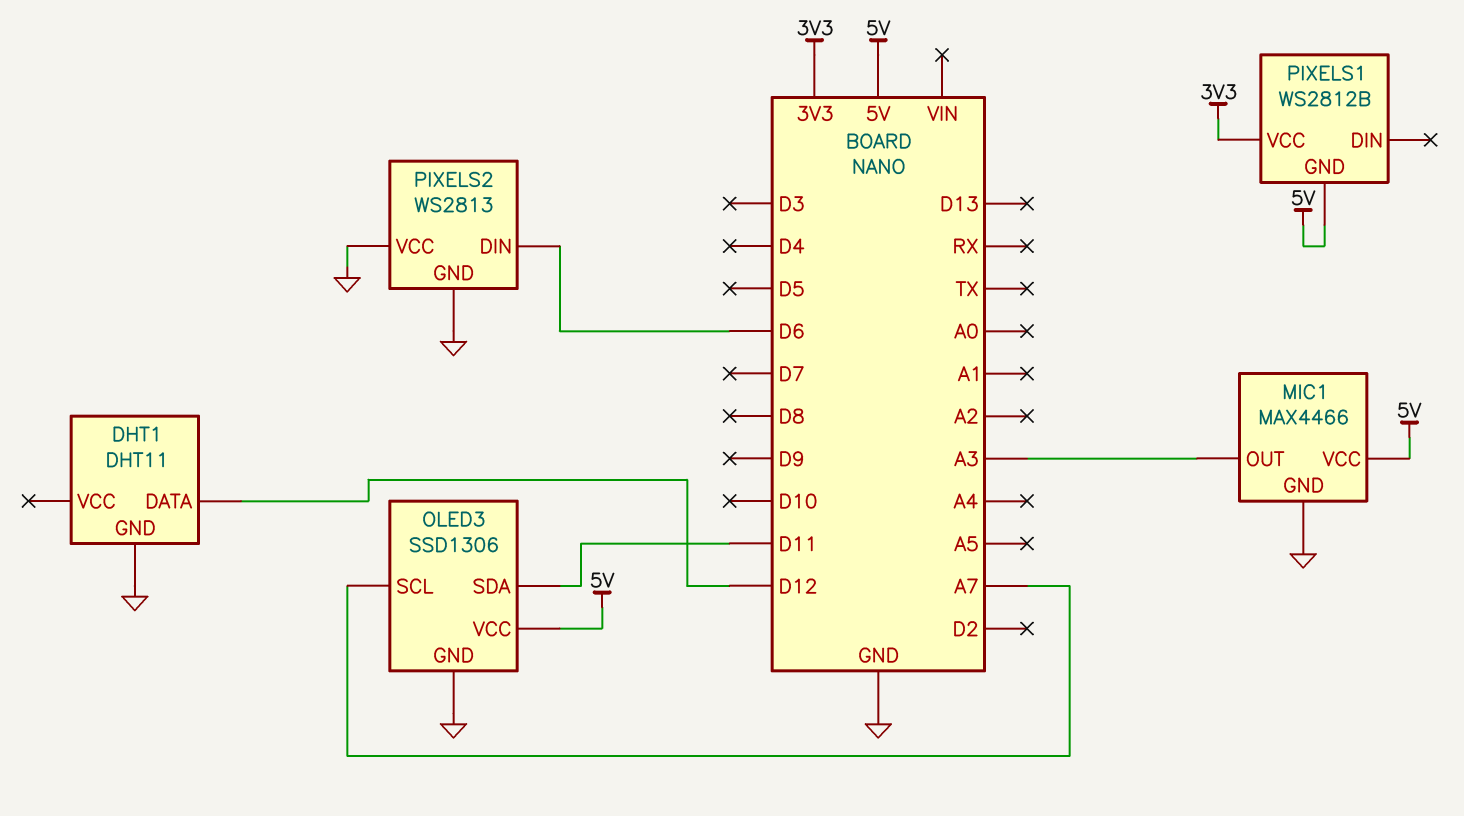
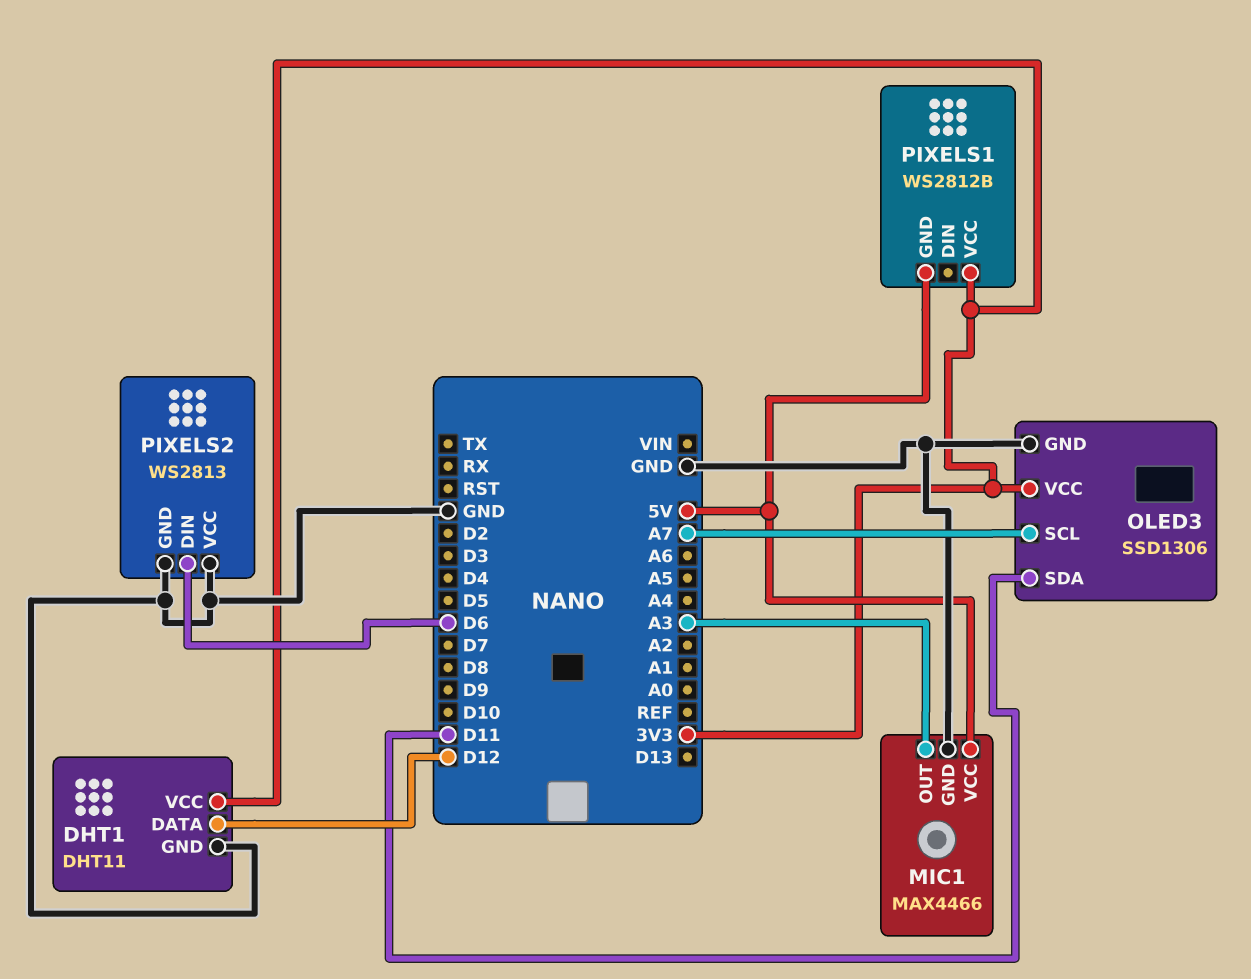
DHT1 pin VCC: none -> 3V3
OLED3 pin VCC: 5V -> 3V3

